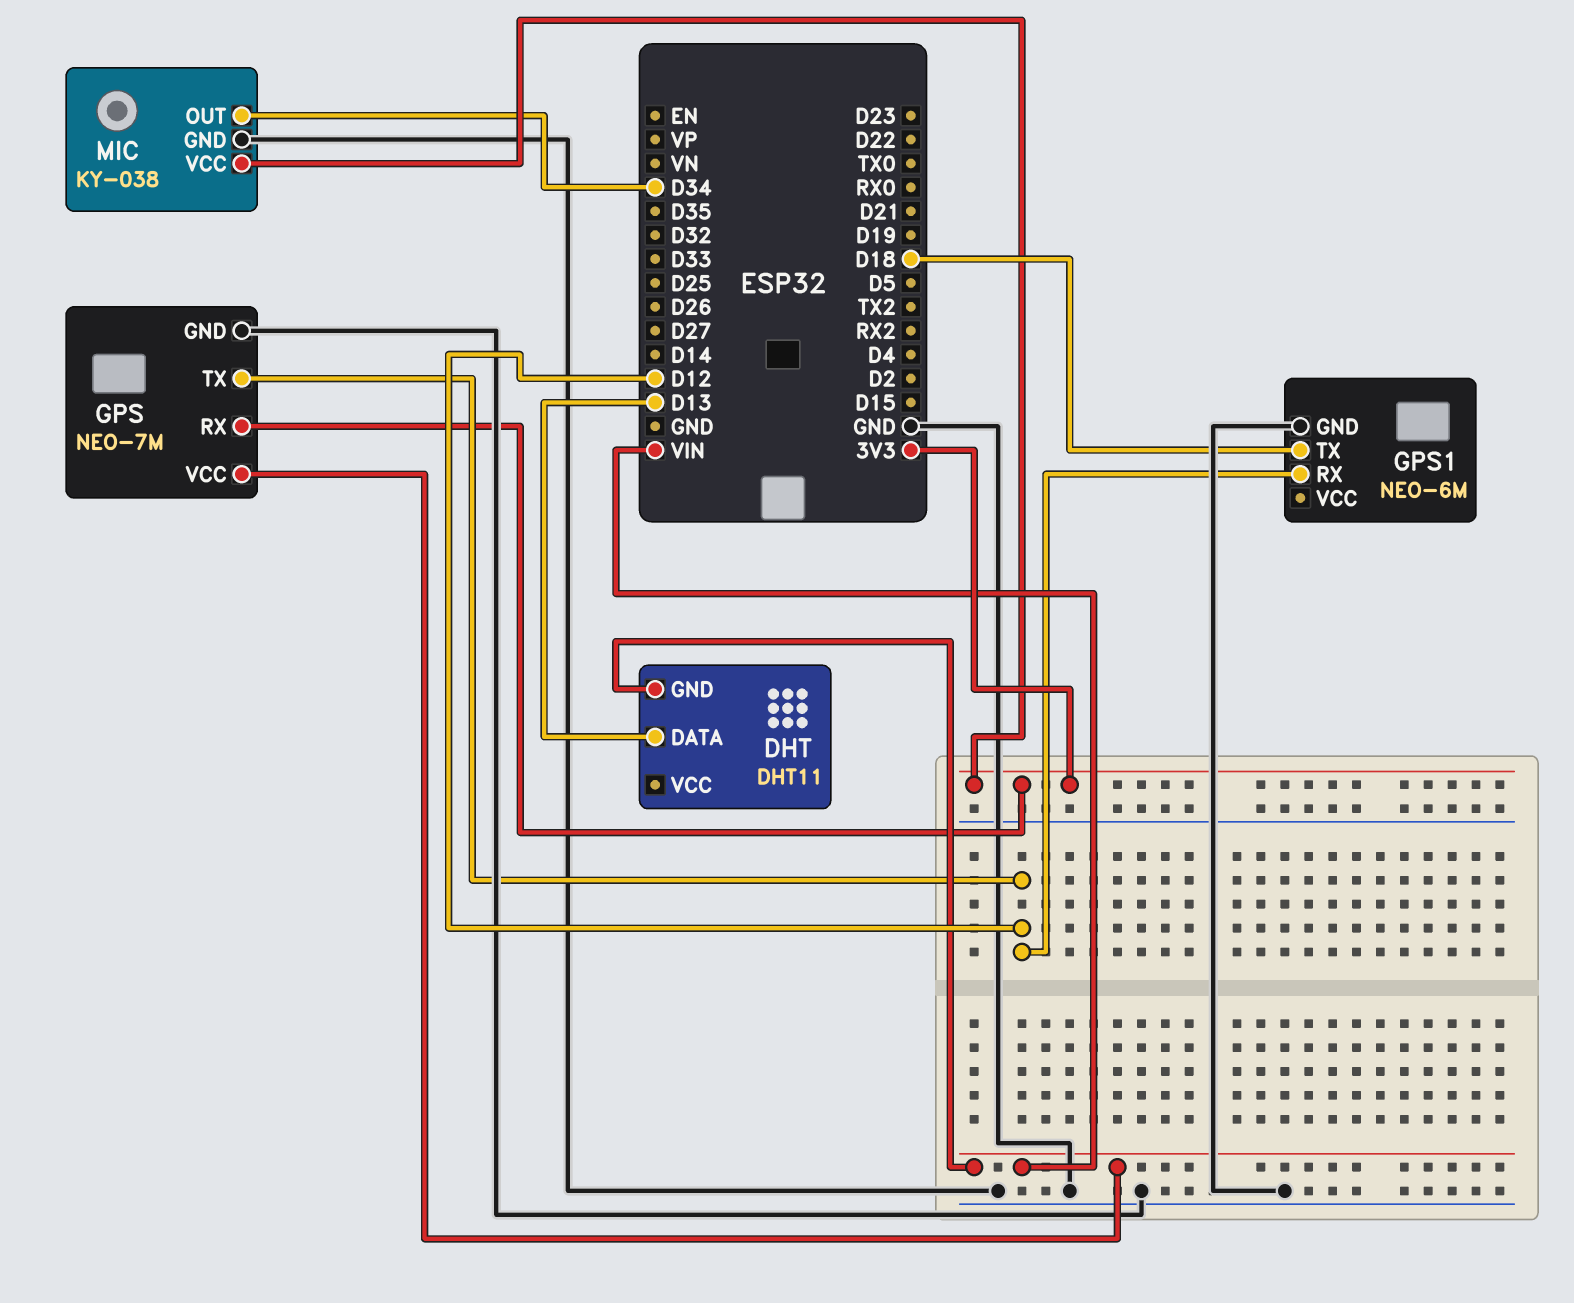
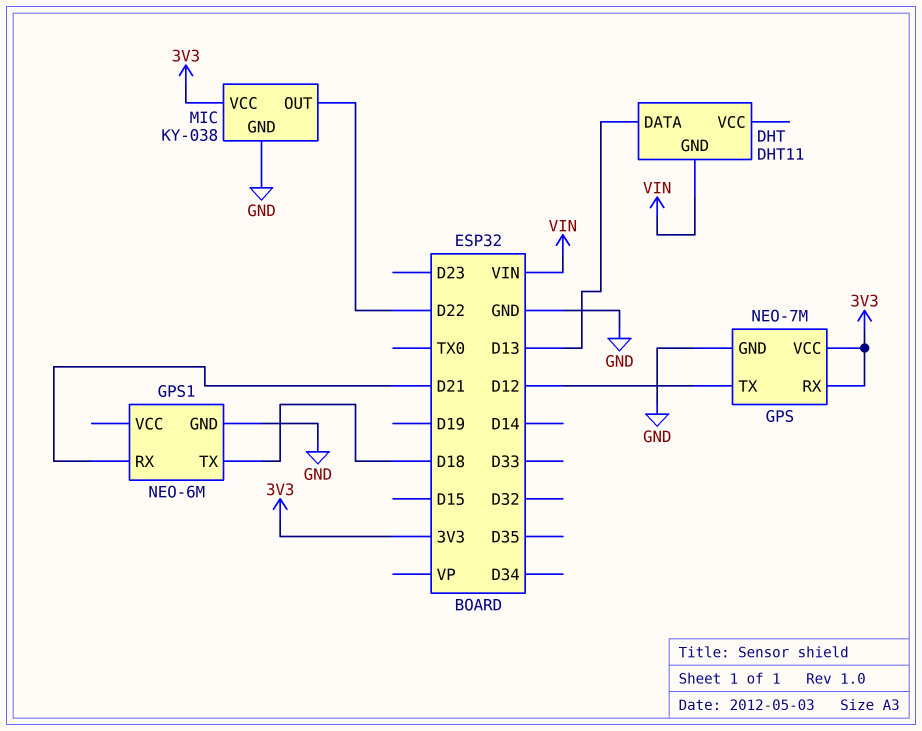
GPS pin VCC: VIN -> 3V3
GPS1 pin RX: D12 -> D21
MIC pin OUT: D34 -> D22

